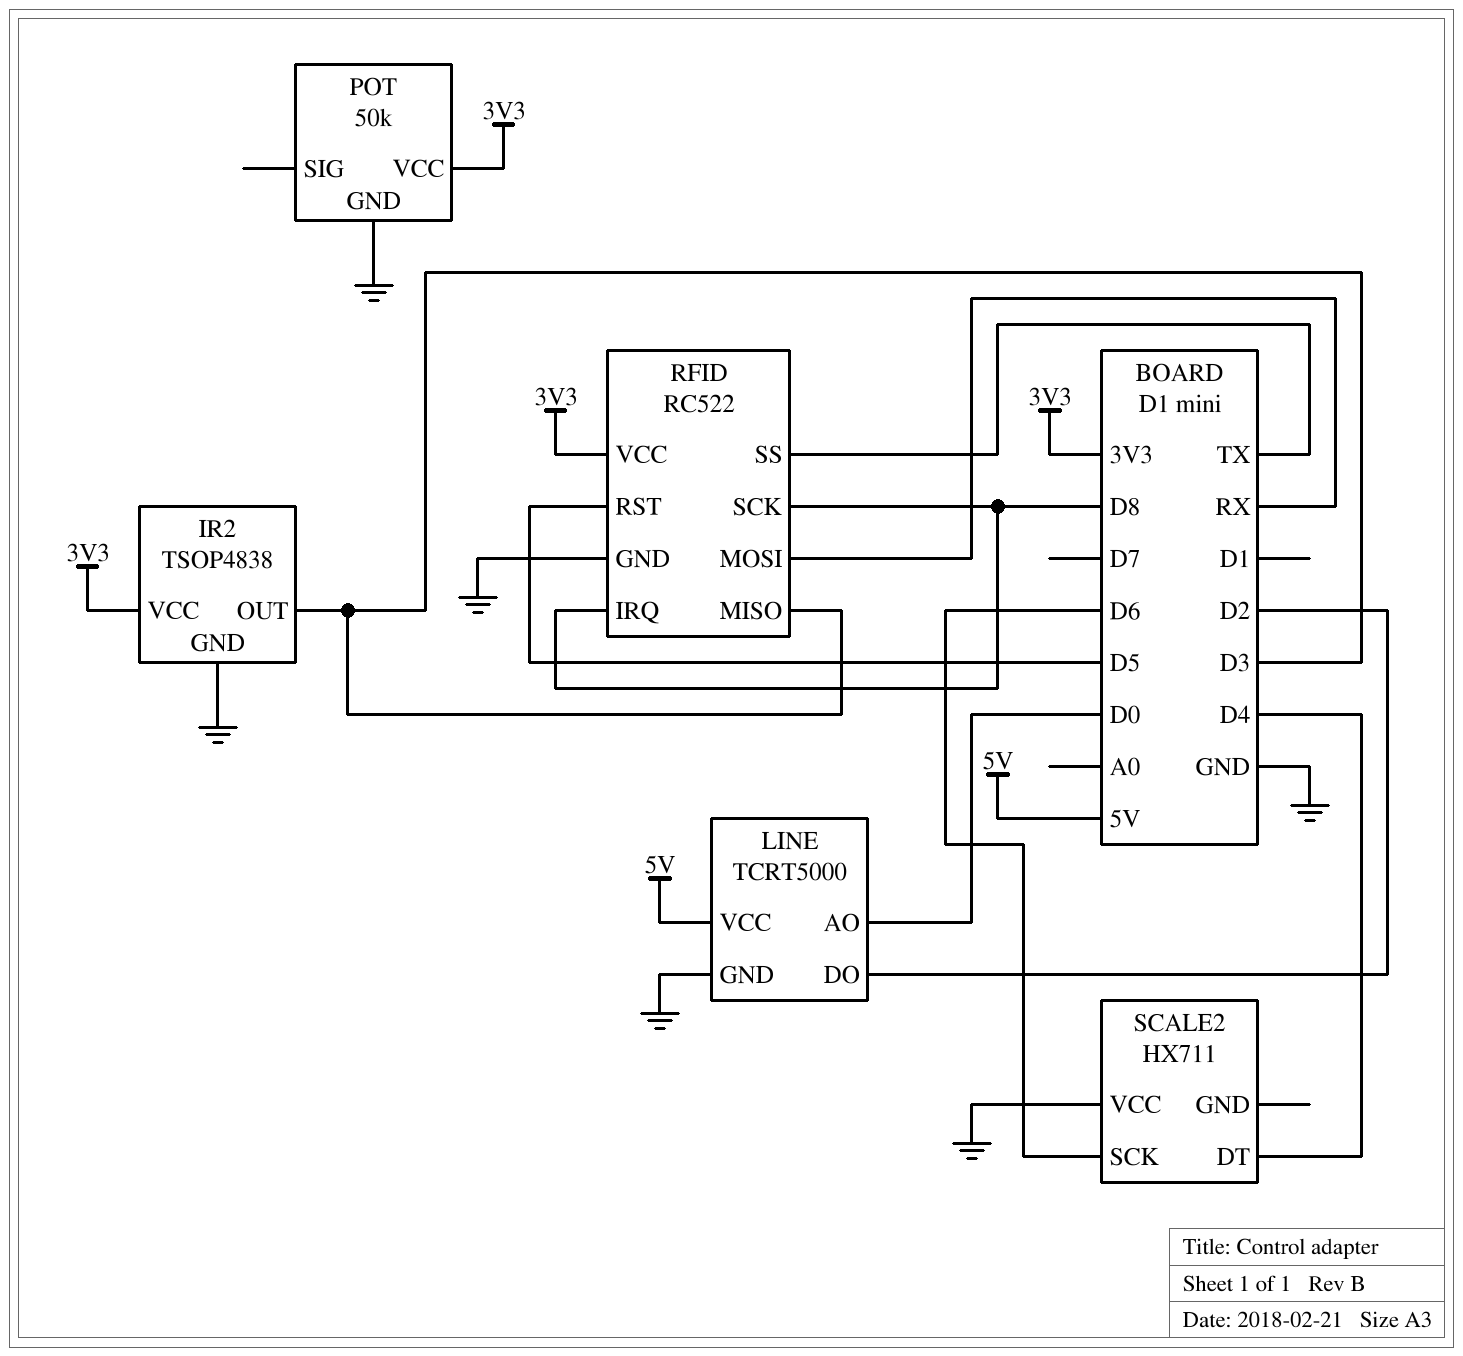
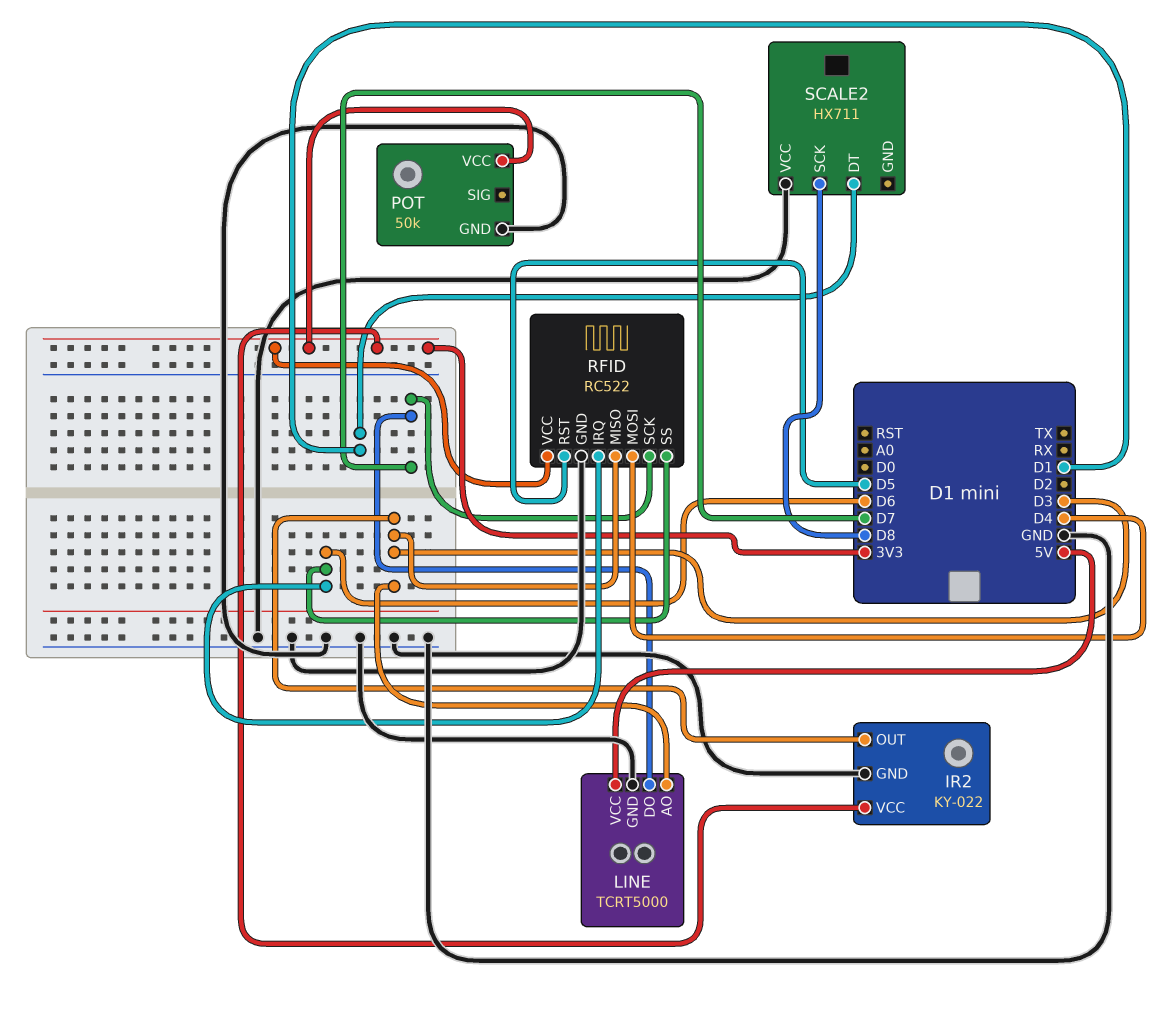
IR2: TSOP4838 -> KY-022
LINE pin AO: D0 -> D3
LINE pin DO: D2 -> D7
RFID pin IRQ: D8 -> D6
RFID pin MOSI: RX -> D4
RFID pin SCK: D8 -> D7
RFID pin SS: TX -> D6
SCALE2 pin DT: D4 -> D1
SCALE2 pin SCK: D6 -> D8

